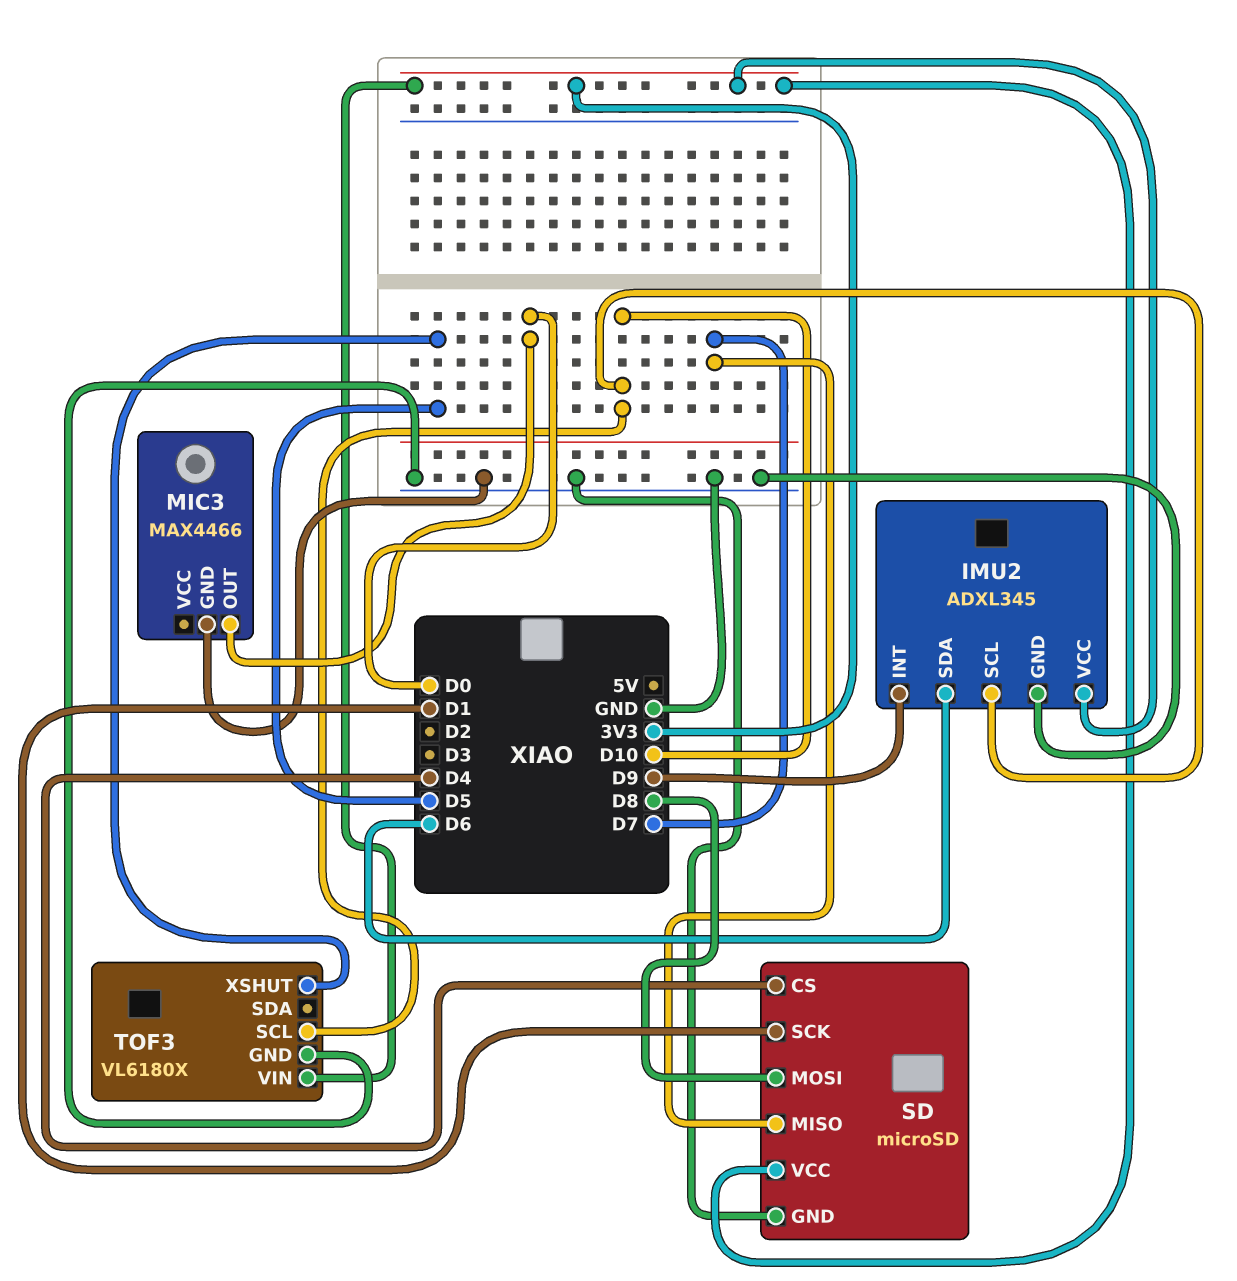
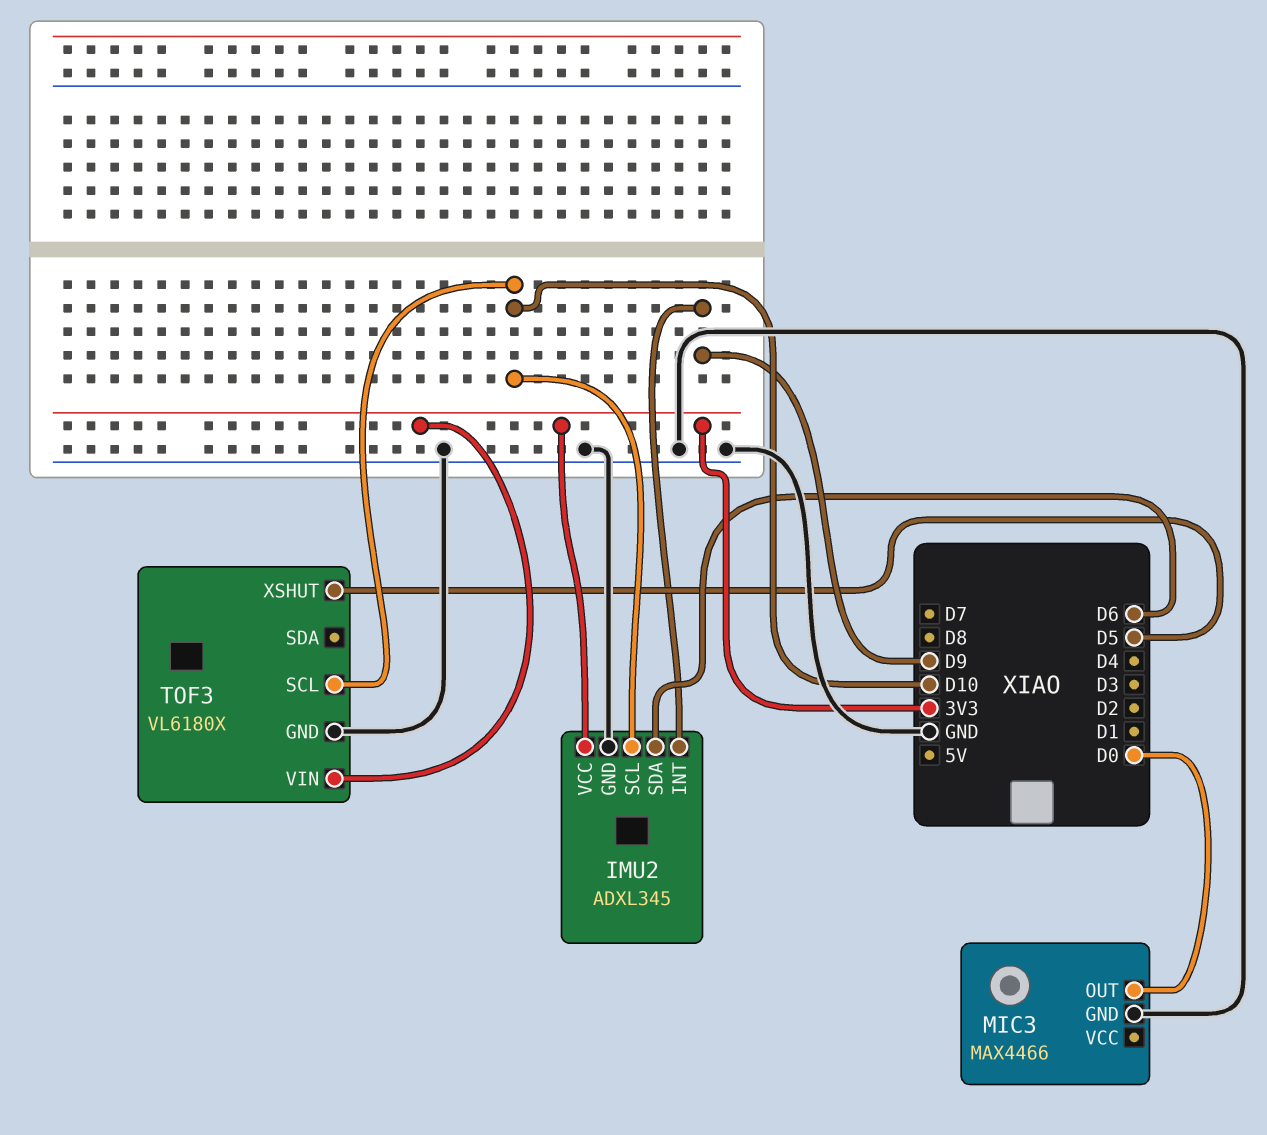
SD: microSD -> none
SD pin CS: D4 -> none
SD pin GND: GND -> none
SD pin MISO: D7 -> none
SD pin MOSI: D8 -> none
SD pin SCK: D1 -> none
SD pin VCC: 3V3 -> none

